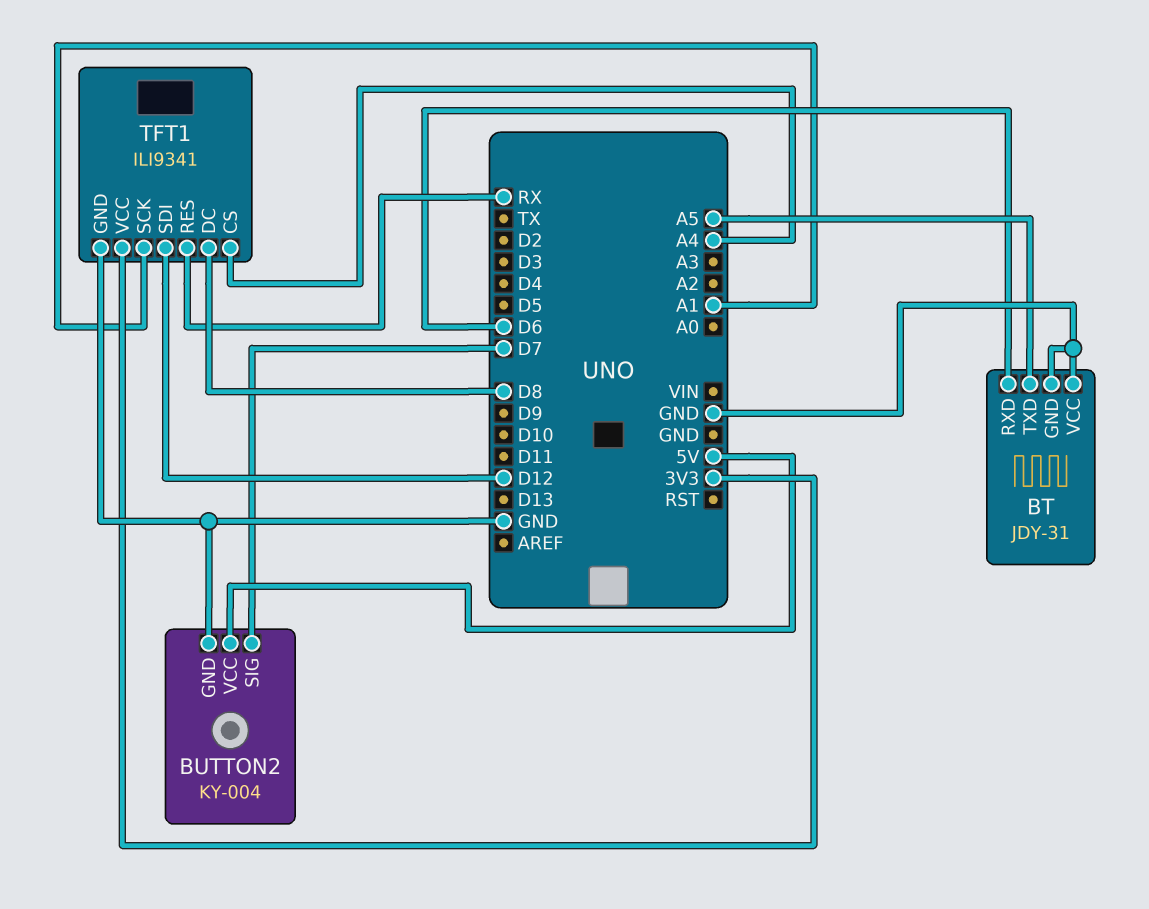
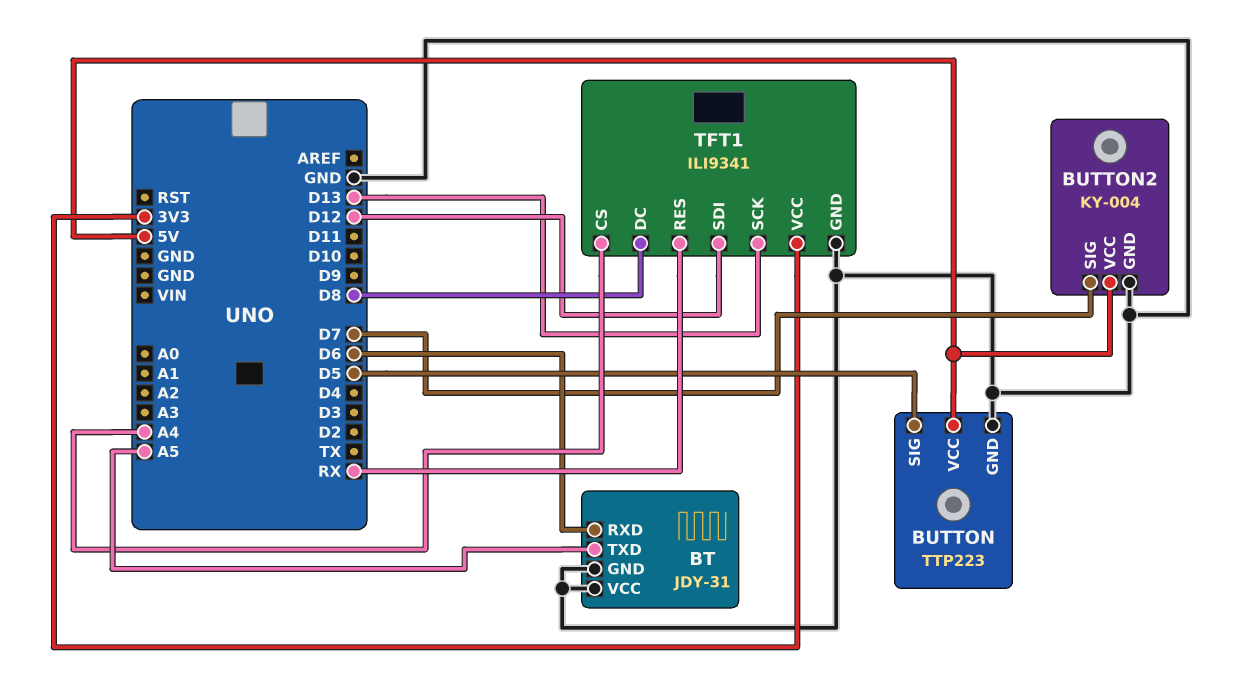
BUTTON: none -> TTP223
BUTTON pin GND: none -> GND
BUTTON pin SIG: none -> D5
BUTTON pin VCC: none -> 5V
TFT1 pin SCK: A1 -> D13

